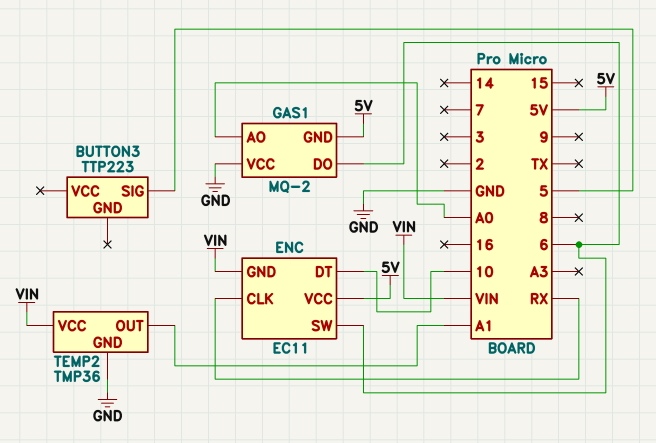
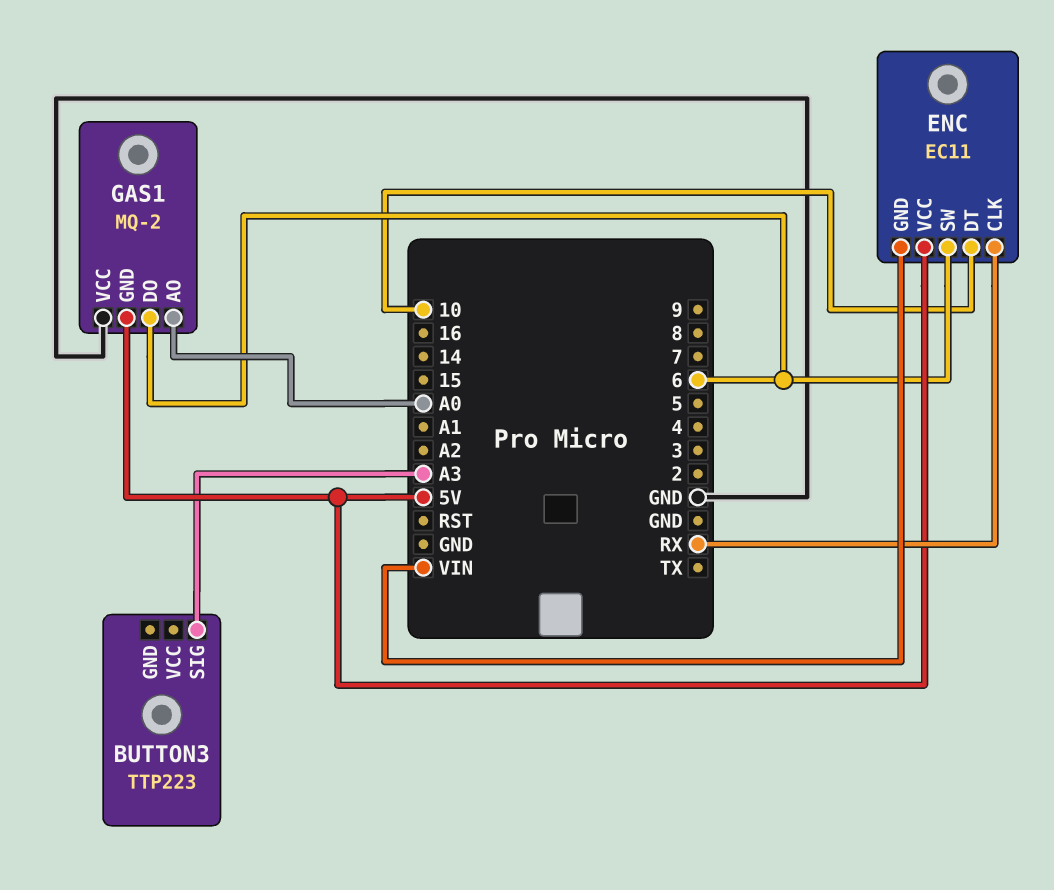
BUTTON3 pin SIG: 5 -> A3
TEMP2: TMP36 -> none
TEMP2 pin GND: GND -> none
TEMP2 pin OUT: A1 -> none
TEMP2 pin VCC: VIN -> none

